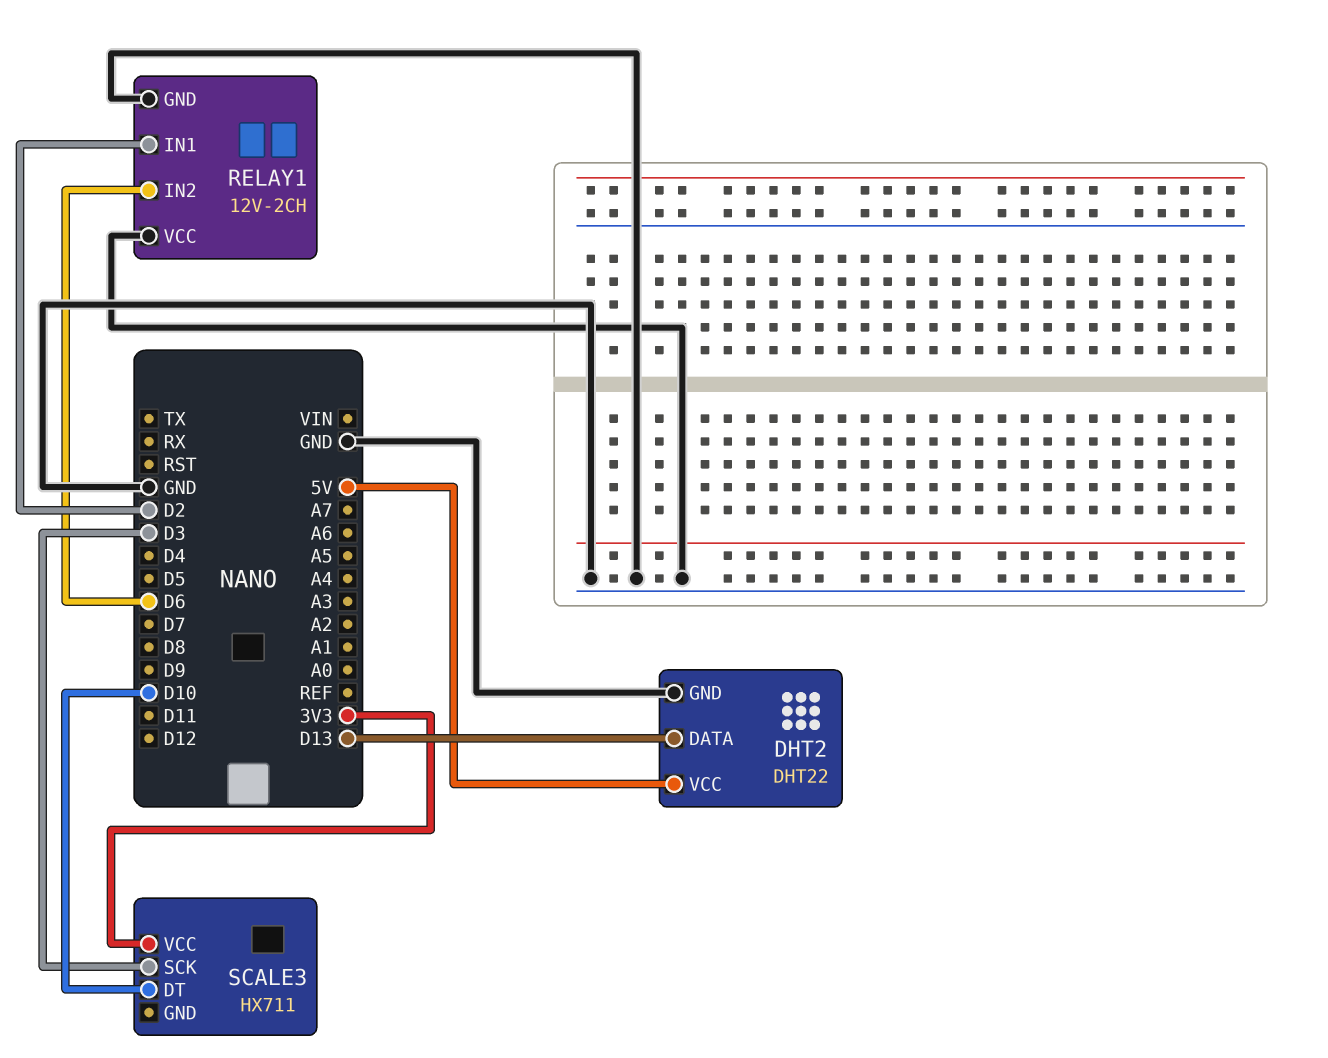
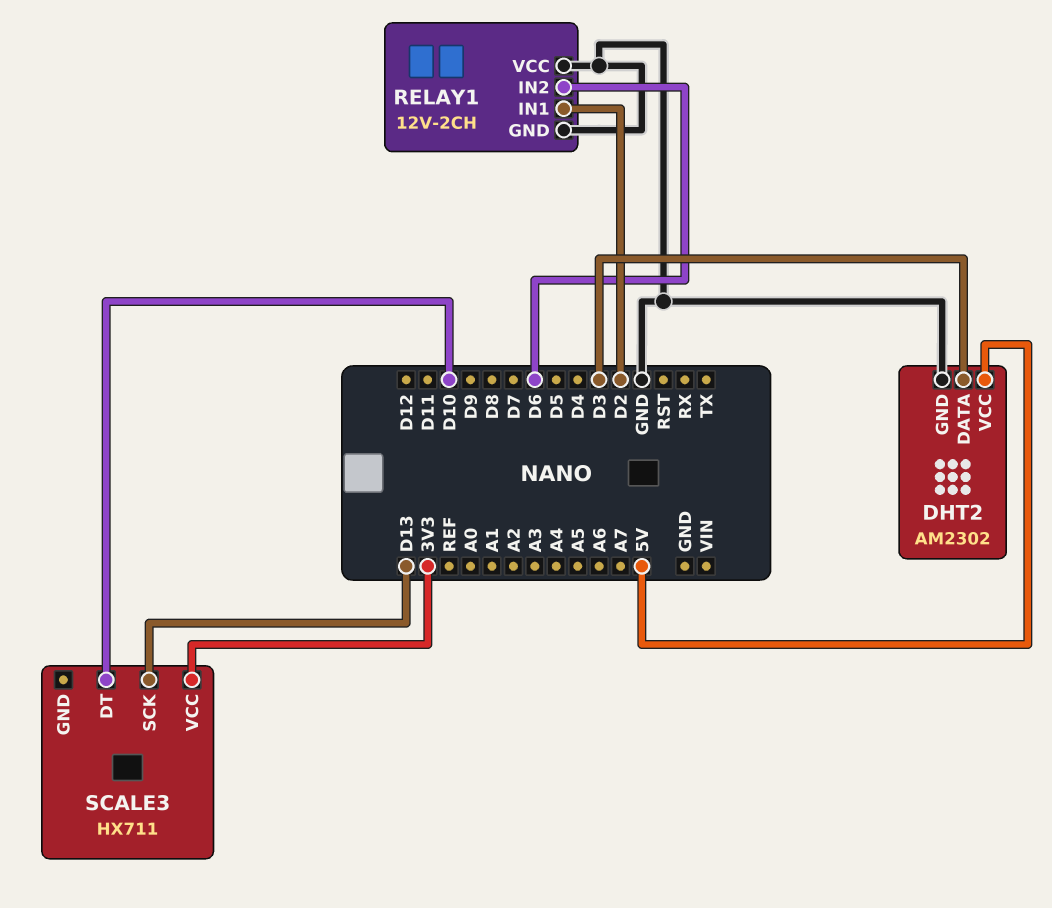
DHT2: DHT22 -> AM2302
DHT2 pin DATA: D13 -> D3
SCALE3 pin SCK: D3 -> D13

